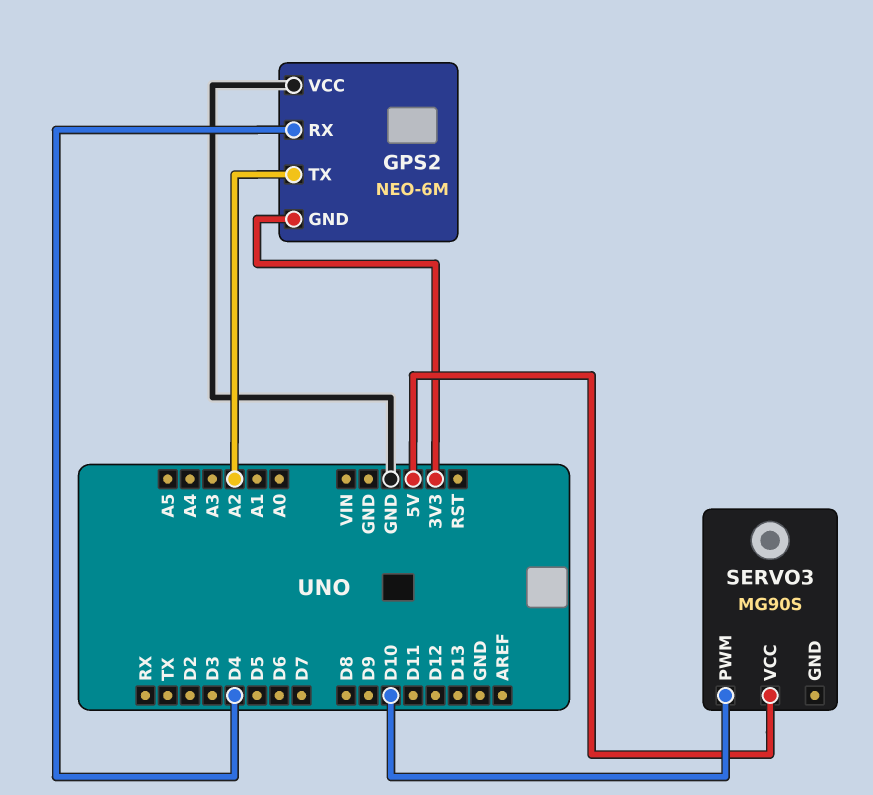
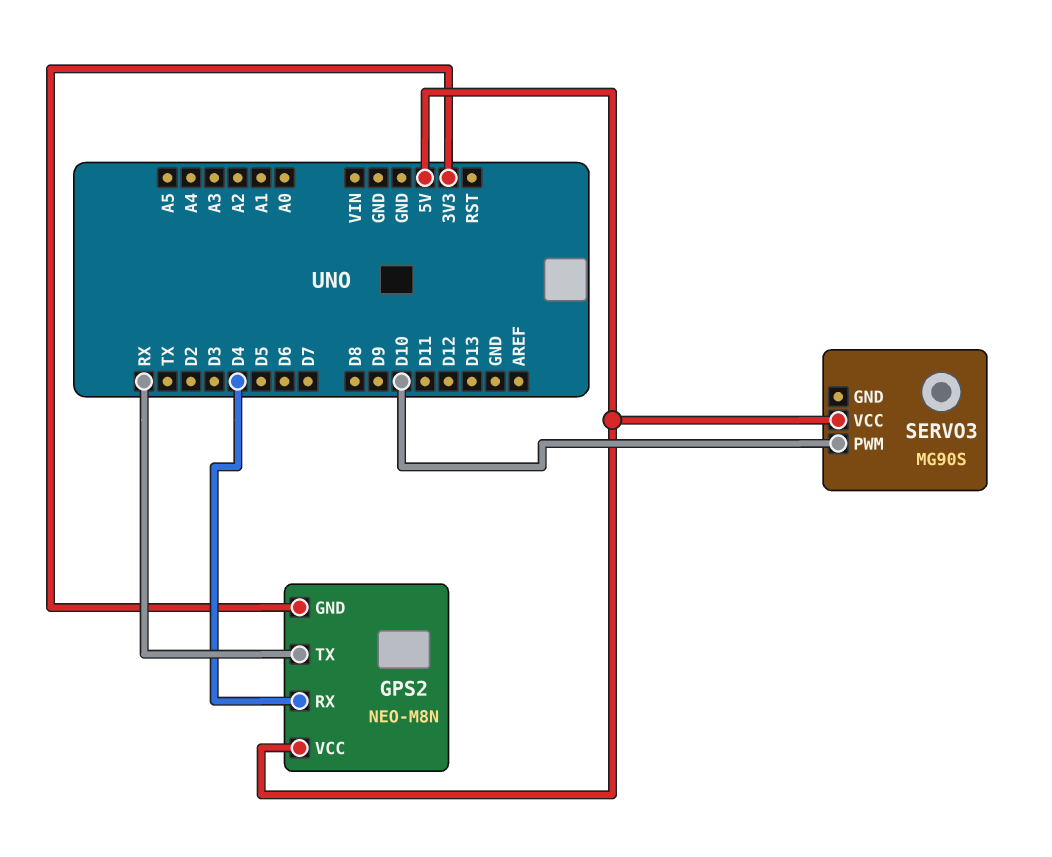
GPS2: NEO-6M -> NEO-M8N
GPS2 pin TX: A2 -> RX
GPS2 pin VCC: GND -> 5V

